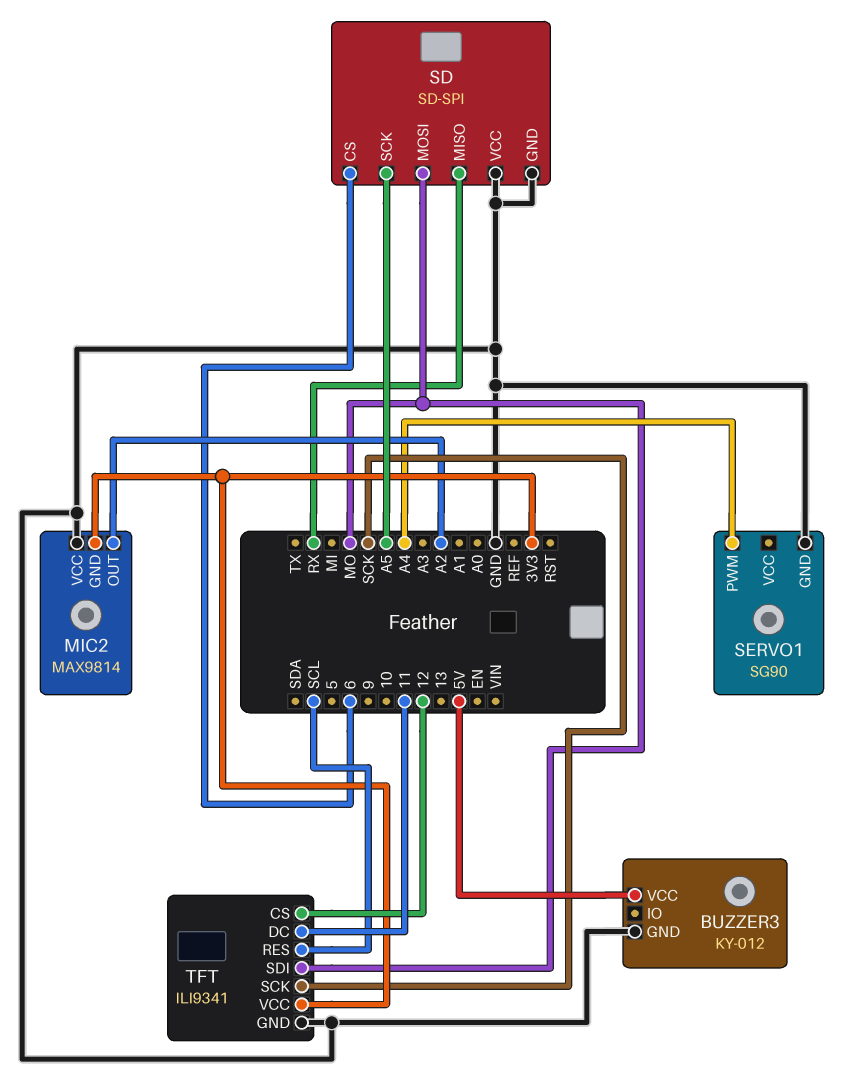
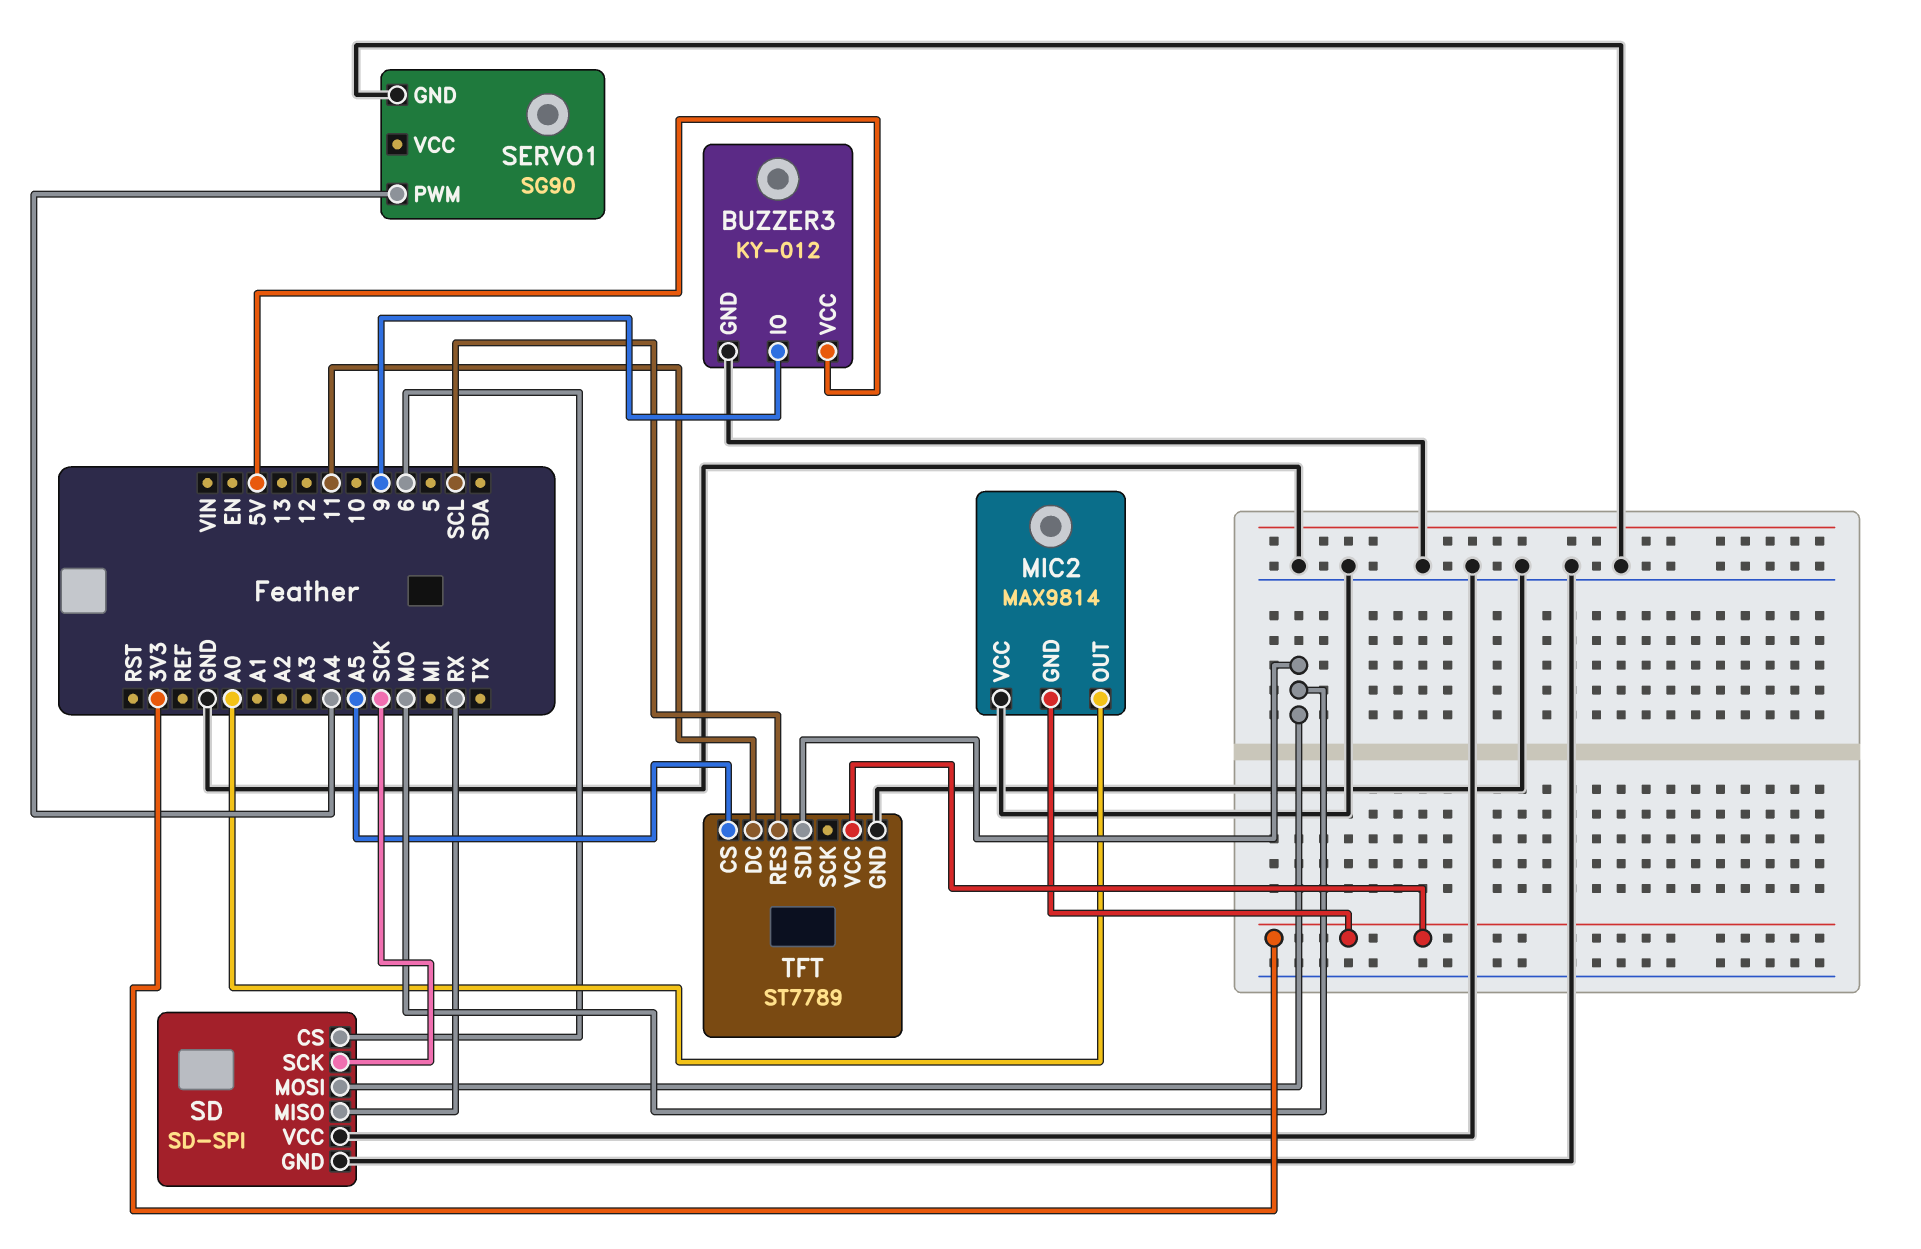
BUZZER3 pin IO: none -> 9
MIC2 pin OUT: A2 -> A0
SD pin SCK: A5 -> SCK
TFT: ILI9341 -> ST7789
TFT pin CS: 12 -> A5
TFT pin SCK: SCK -> none

